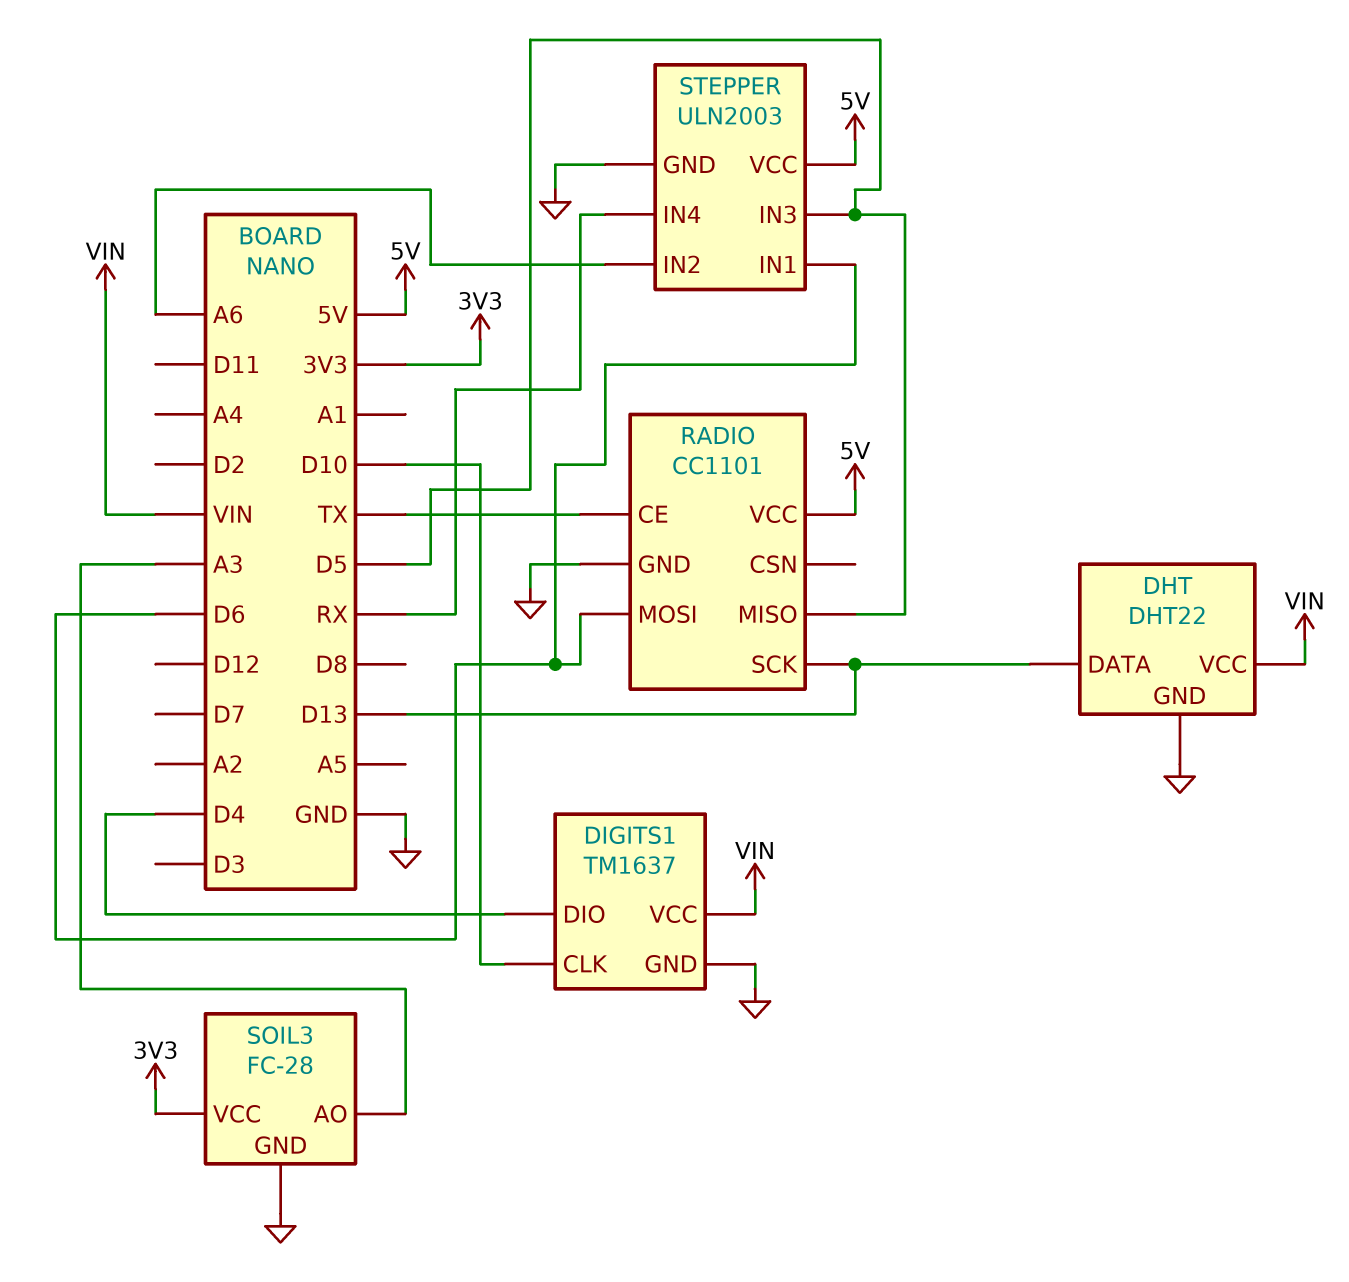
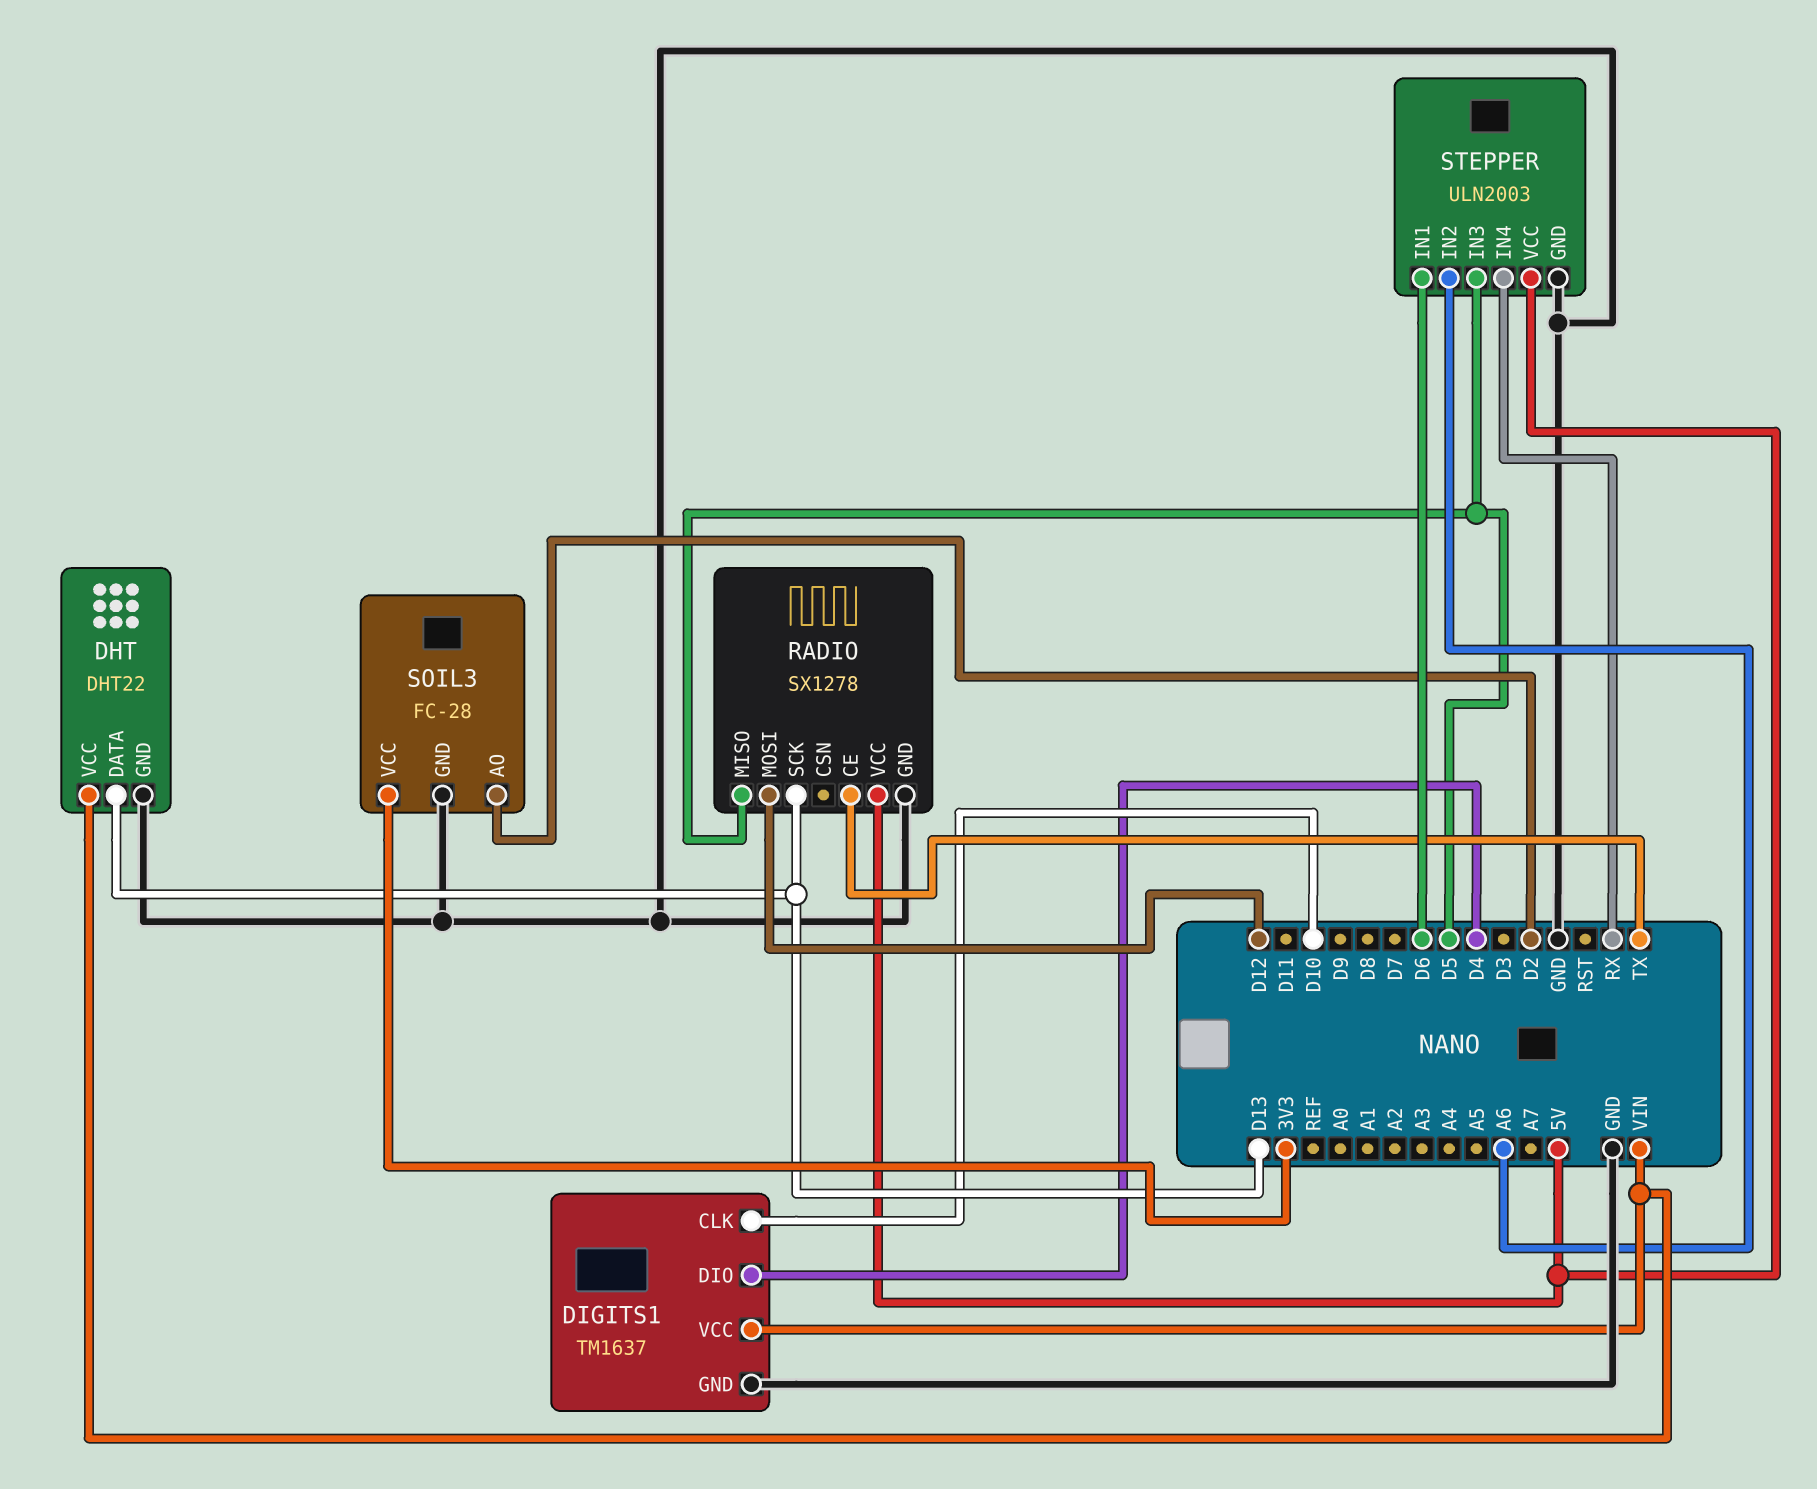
RADIO: CC1101 -> SX1278
RADIO pin MOSI: D6 -> D12
SOIL3 pin AO: A3 -> D2

